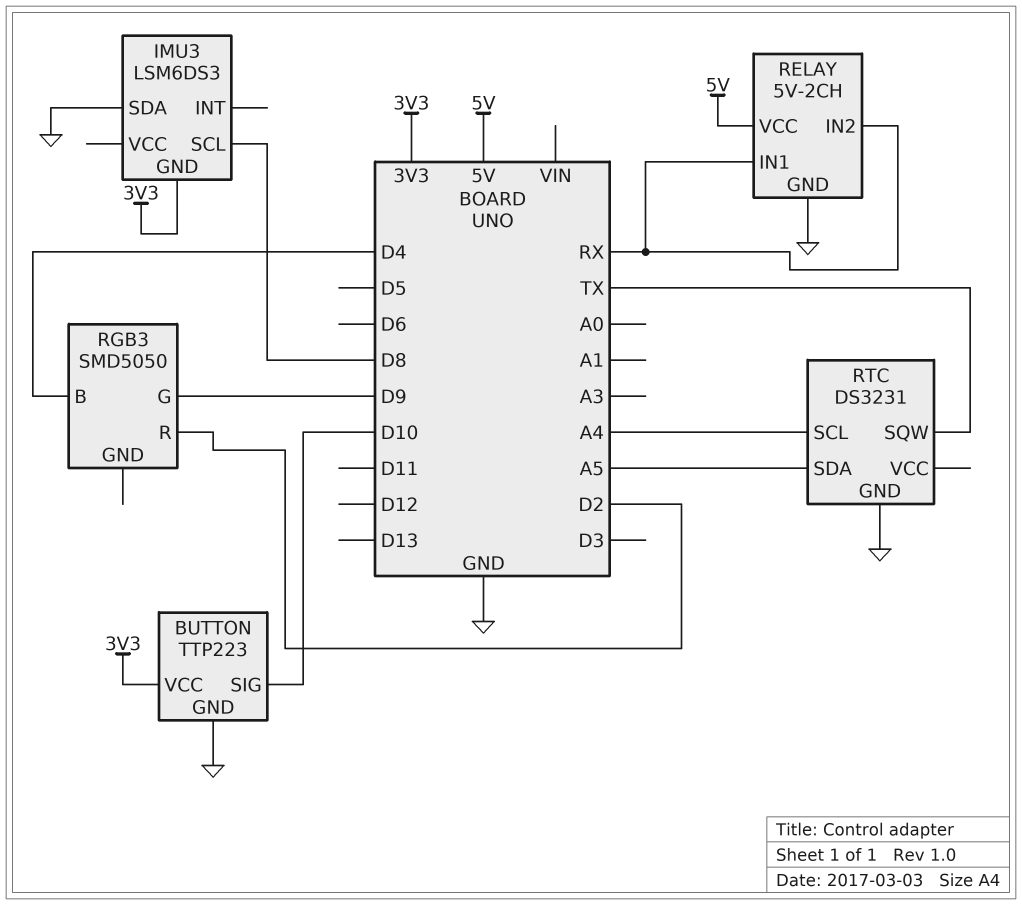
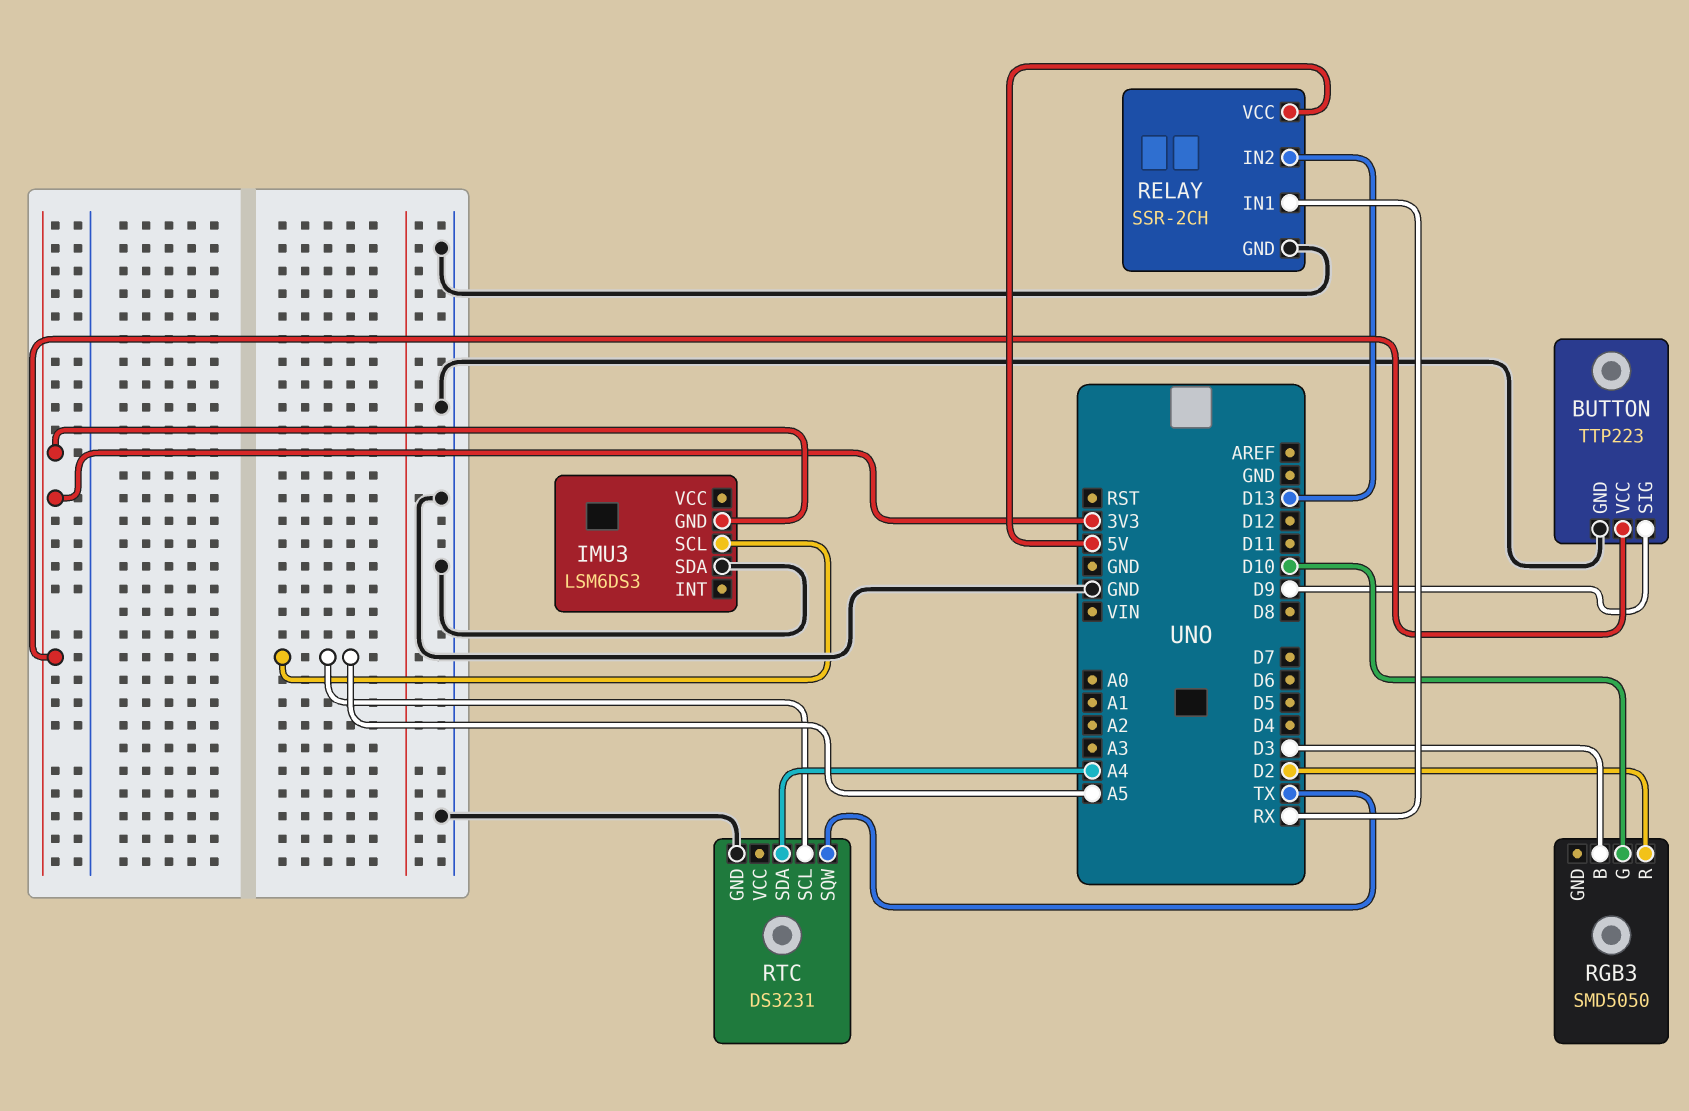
BUTTON pin SIG: D10 -> D9
IMU3 pin SCL: D8 -> A5
RELAY: 5V-2CH -> SSR-2CH
RELAY pin IN2: RX -> D13
RGB3 pin B: D4 -> D3
RGB3 pin G: D9 -> D10
RTC pin SCL: A4 -> A5
RTC pin SDA: A5 -> A4

